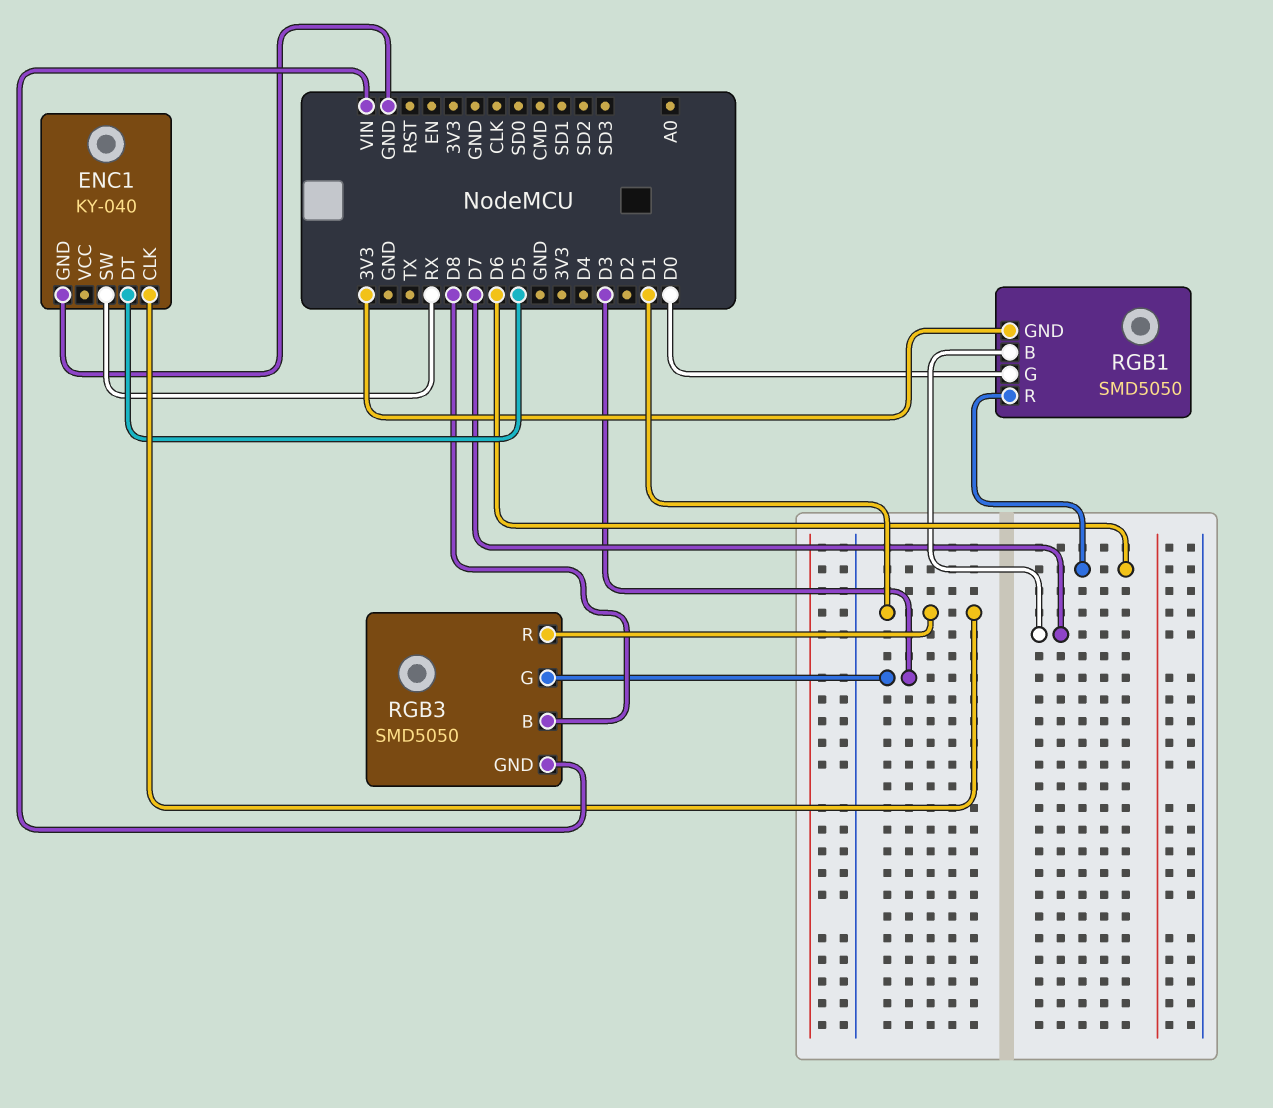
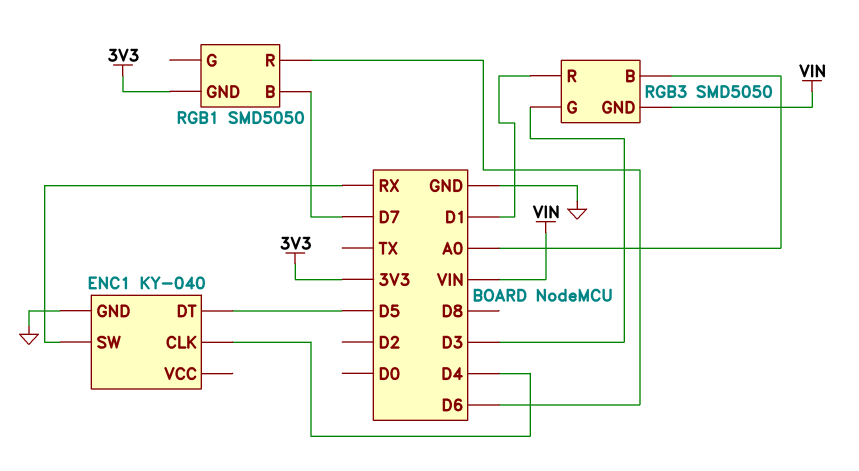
ENC1 pin CLK: D1 -> D4
RGB1 pin G: D0 -> none
RGB3 pin B: D8 -> A0

